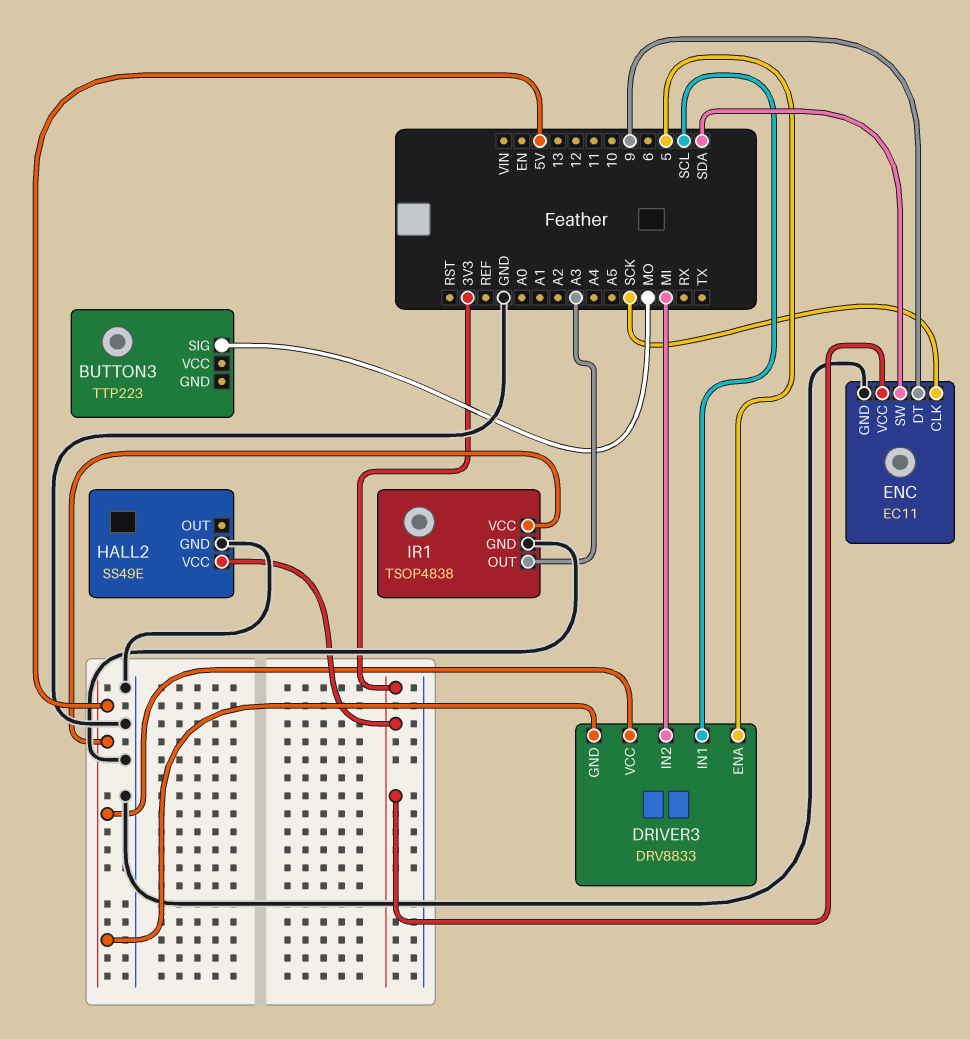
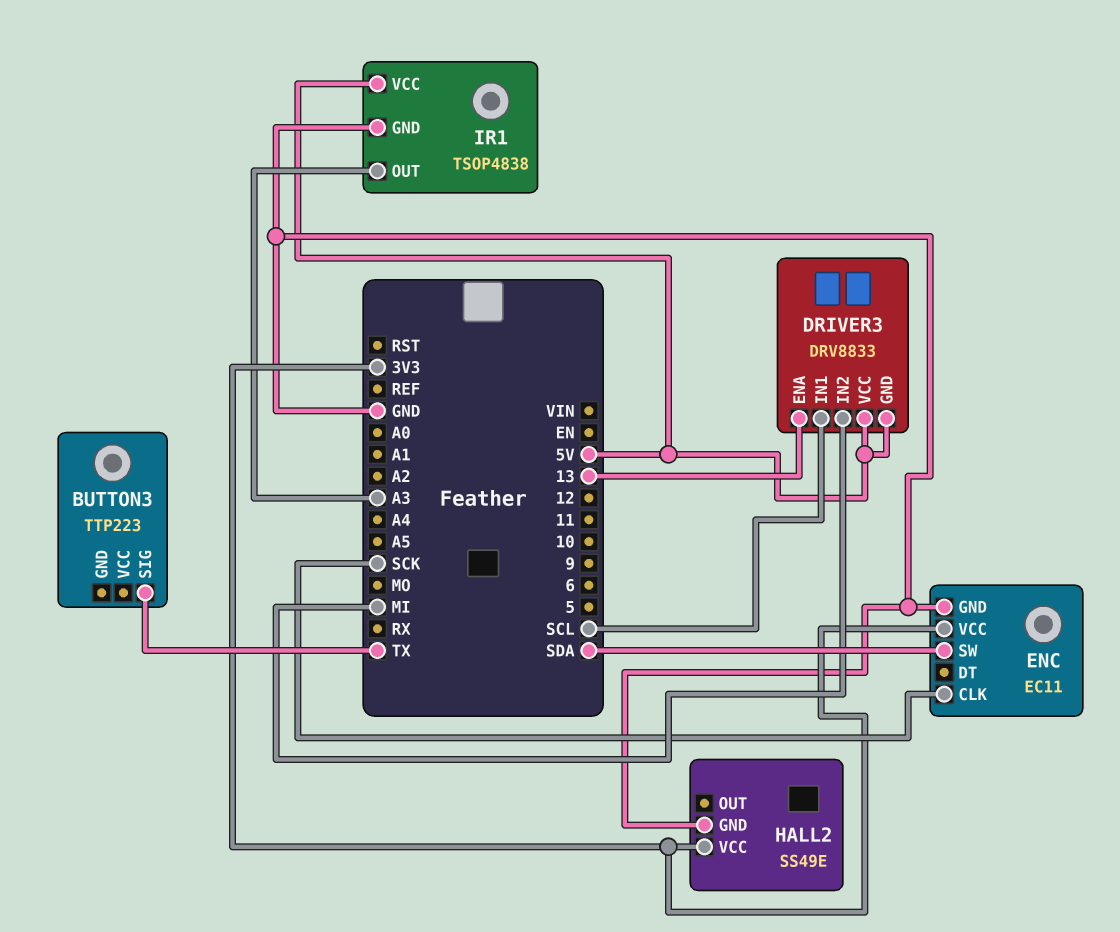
BUTTON3 pin SIG: MO -> TX
DRIVER3 pin ENA: 5 -> 13
ENC pin DT: 9 -> none

